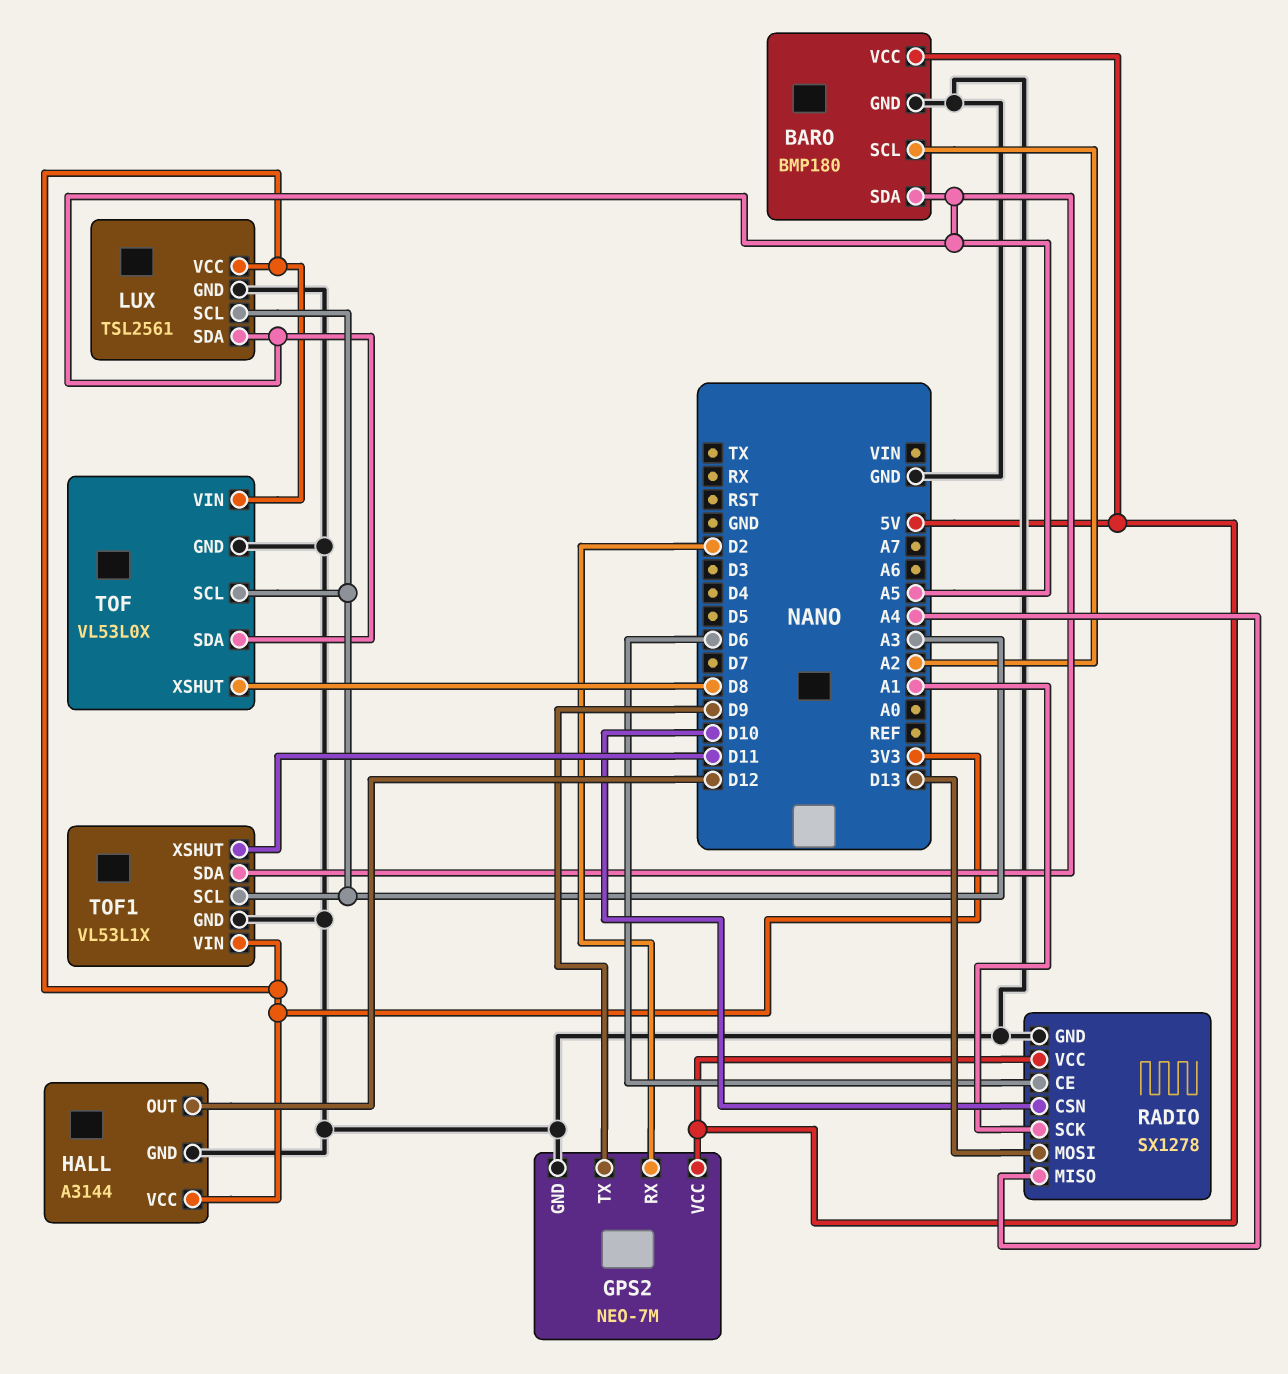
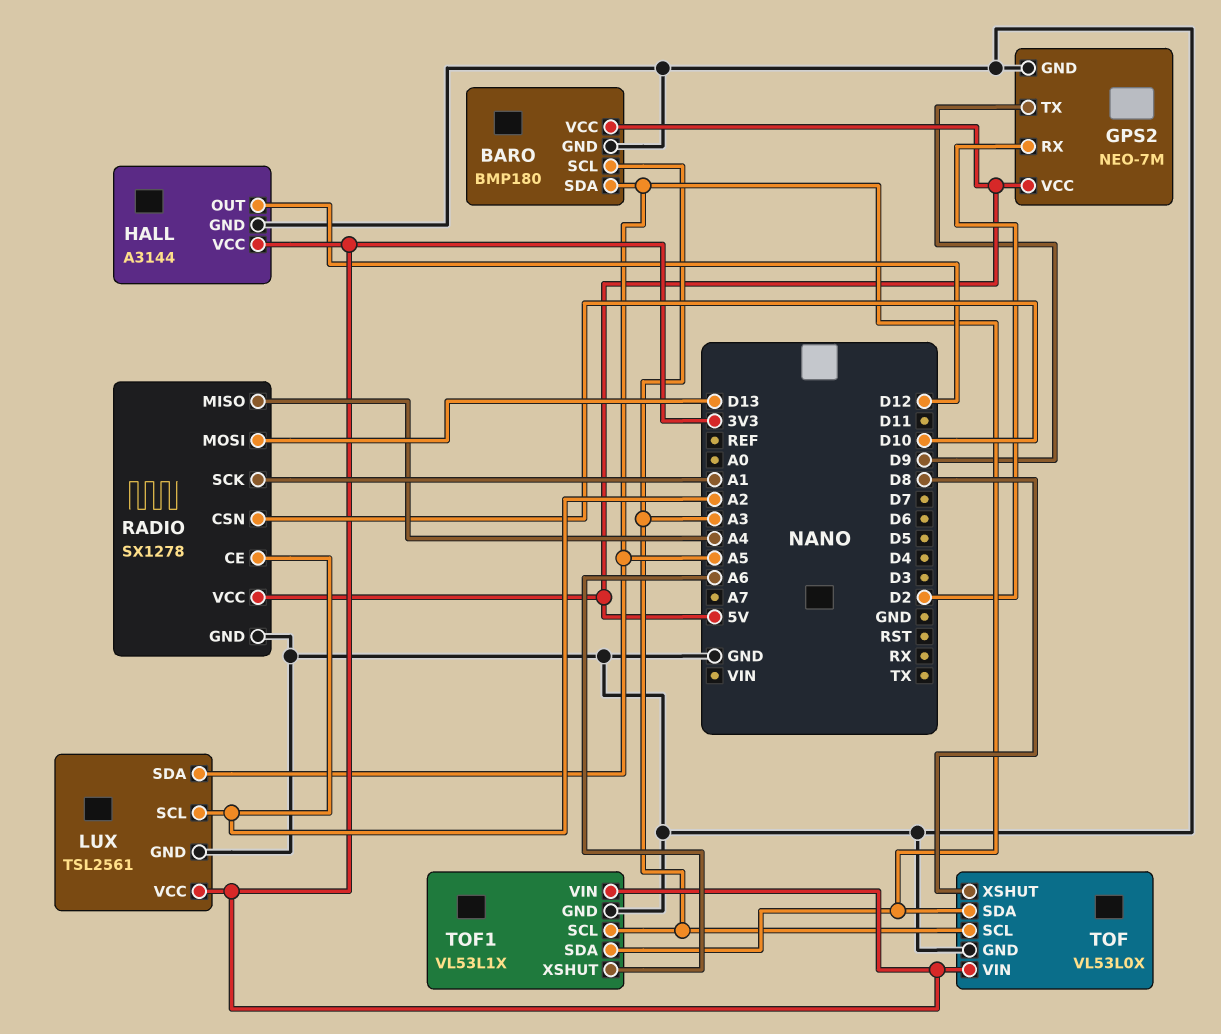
BARO pin SCL: A2 -> A3
LUX pin SCL: A3 -> A2
RADIO pin CE: D6 -> A2
TOF1 pin XSHUT: D11 -> A6

